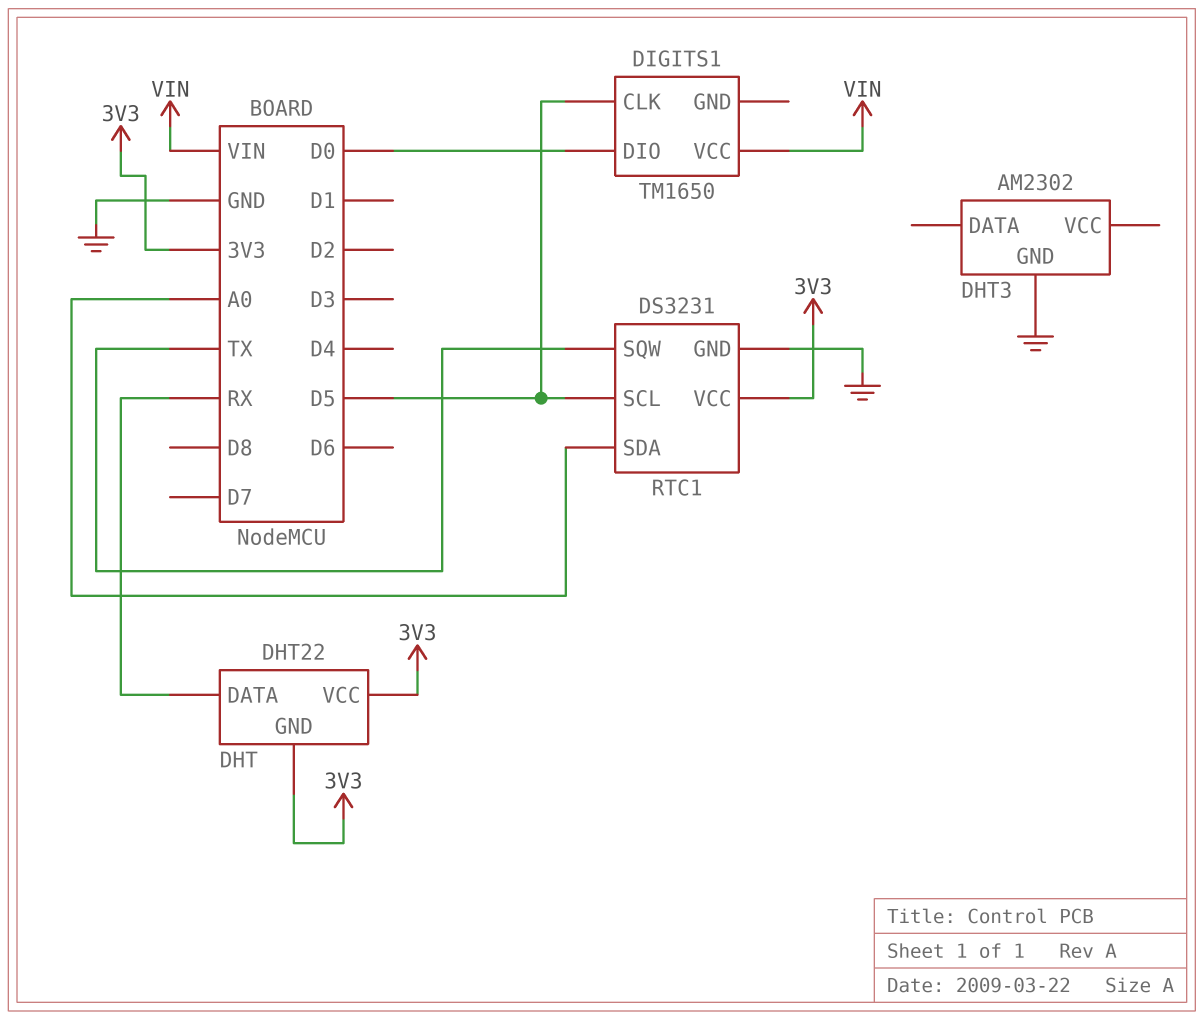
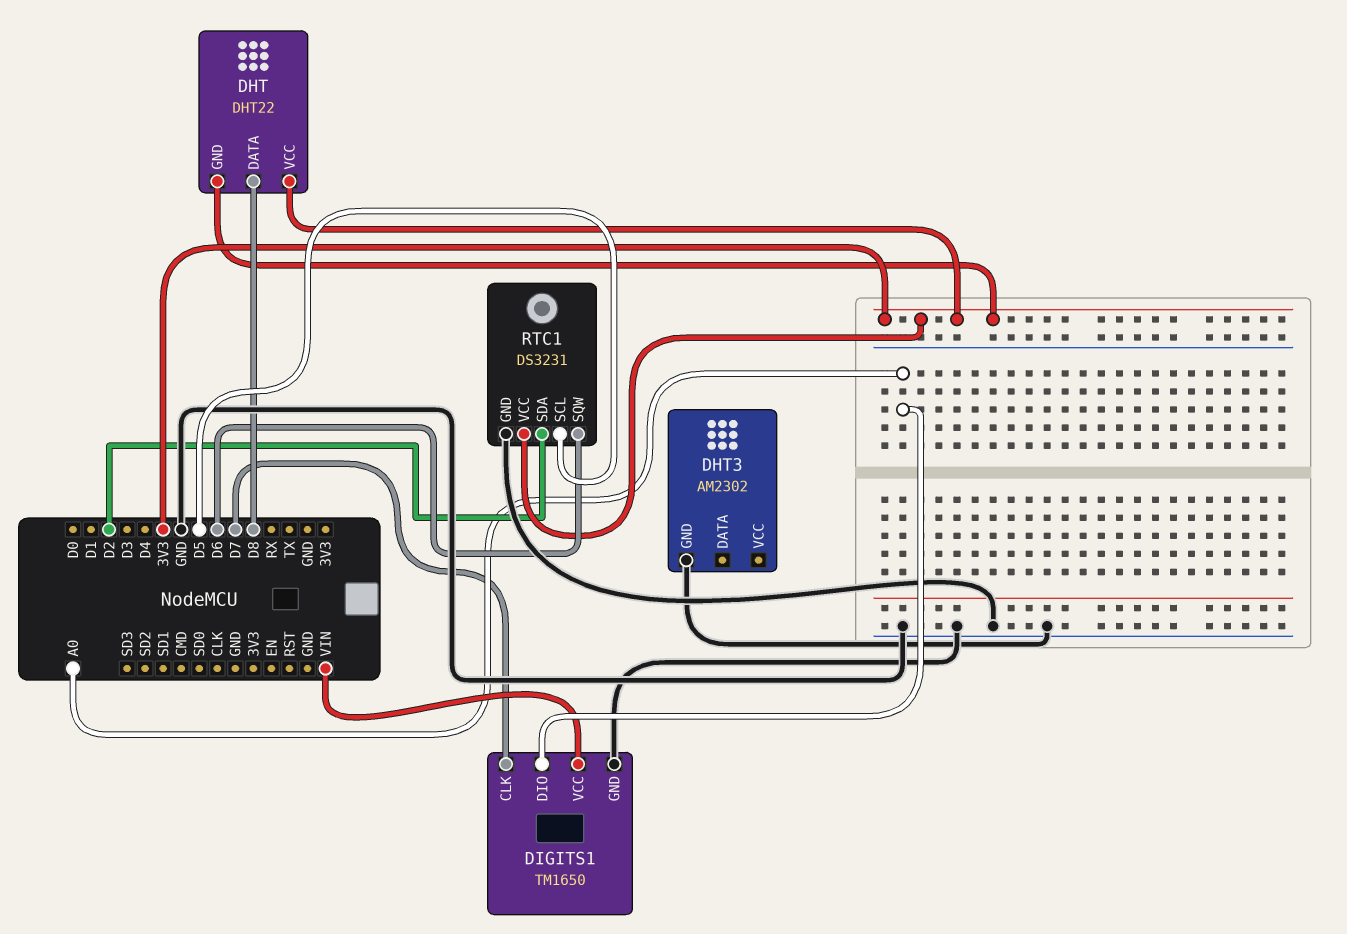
DHT pin DATA: RX -> D8
DIGITS1 pin CLK: D5 -> D7
DIGITS1 pin DIO: D0 -> A0
DIGITS1 pin GND: none -> GND
RTC1 pin SDA: A0 -> D2
RTC1 pin SQW: TX -> D6

